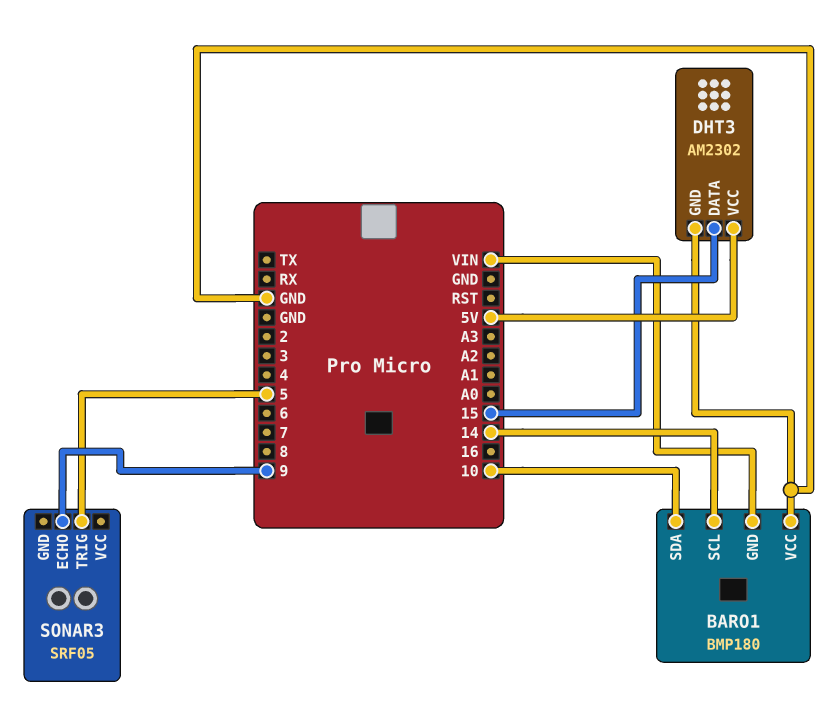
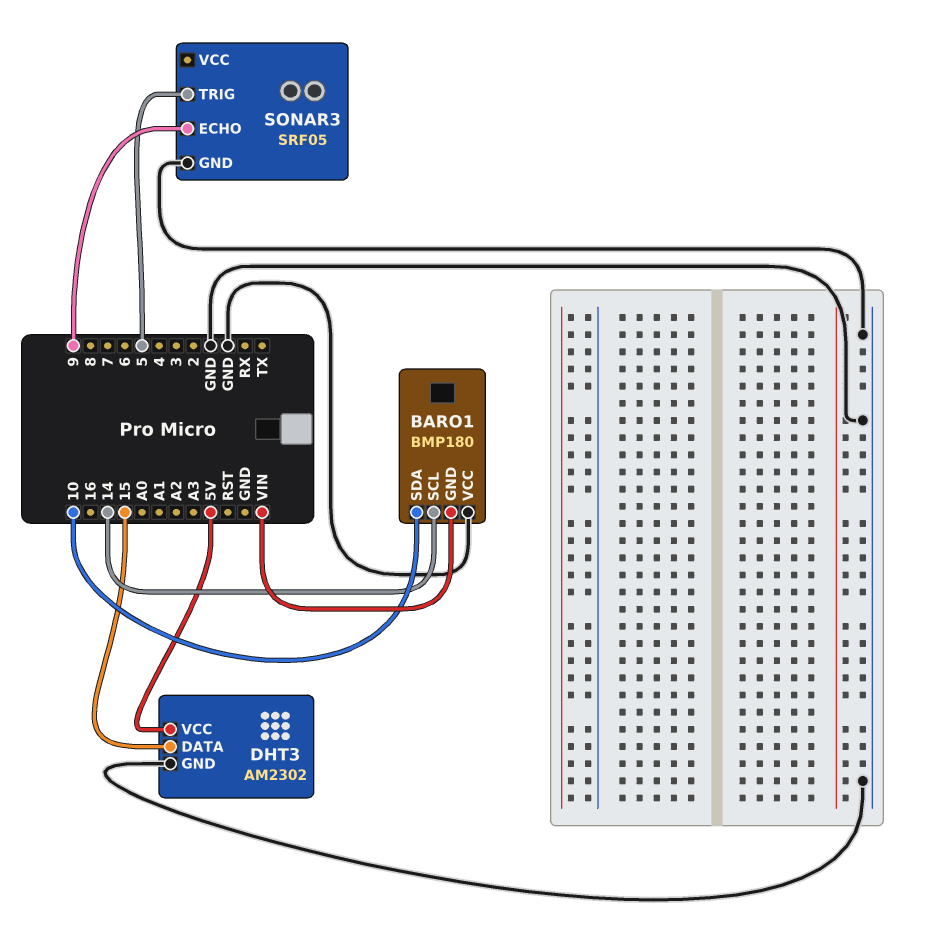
SONAR3 pin GND: none -> GND

